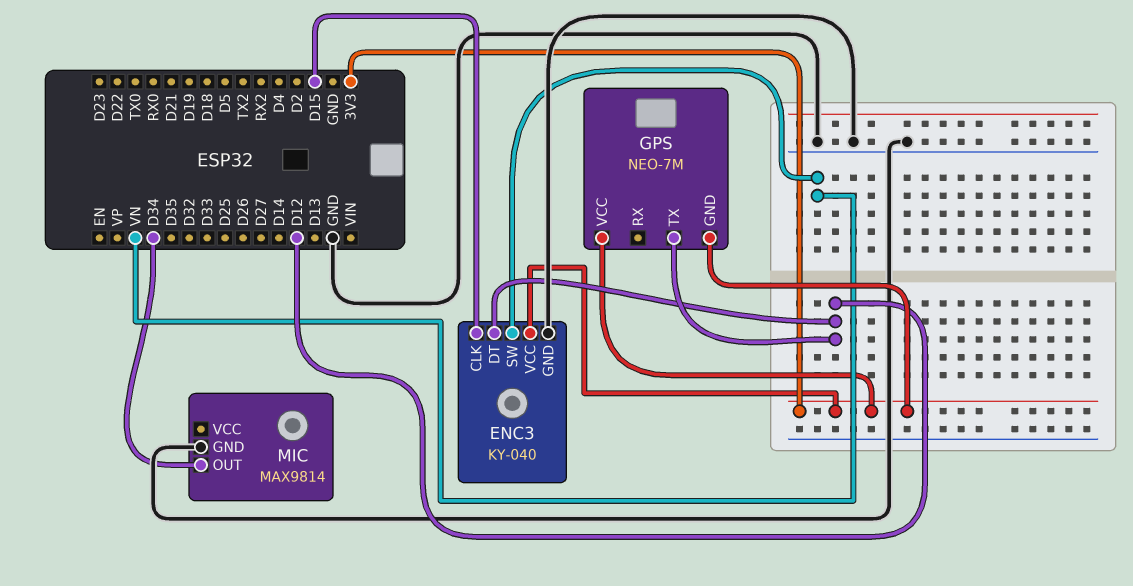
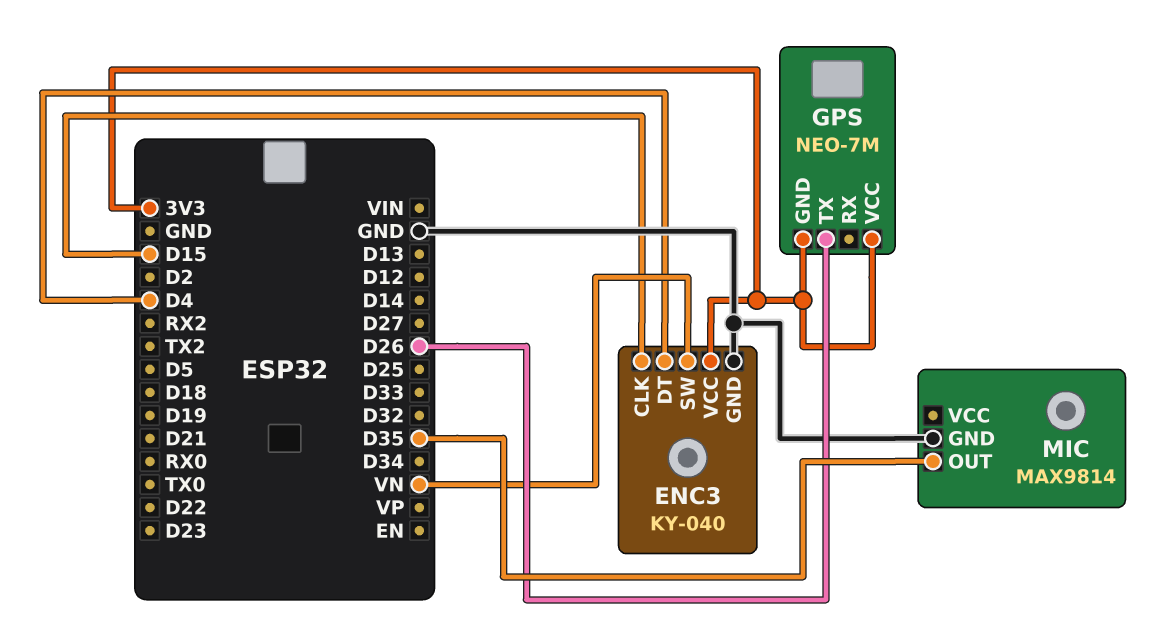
ENC3 pin DT: D12 -> D4
GPS pin TX: D12 -> D26
MIC pin OUT: D34 -> D35

